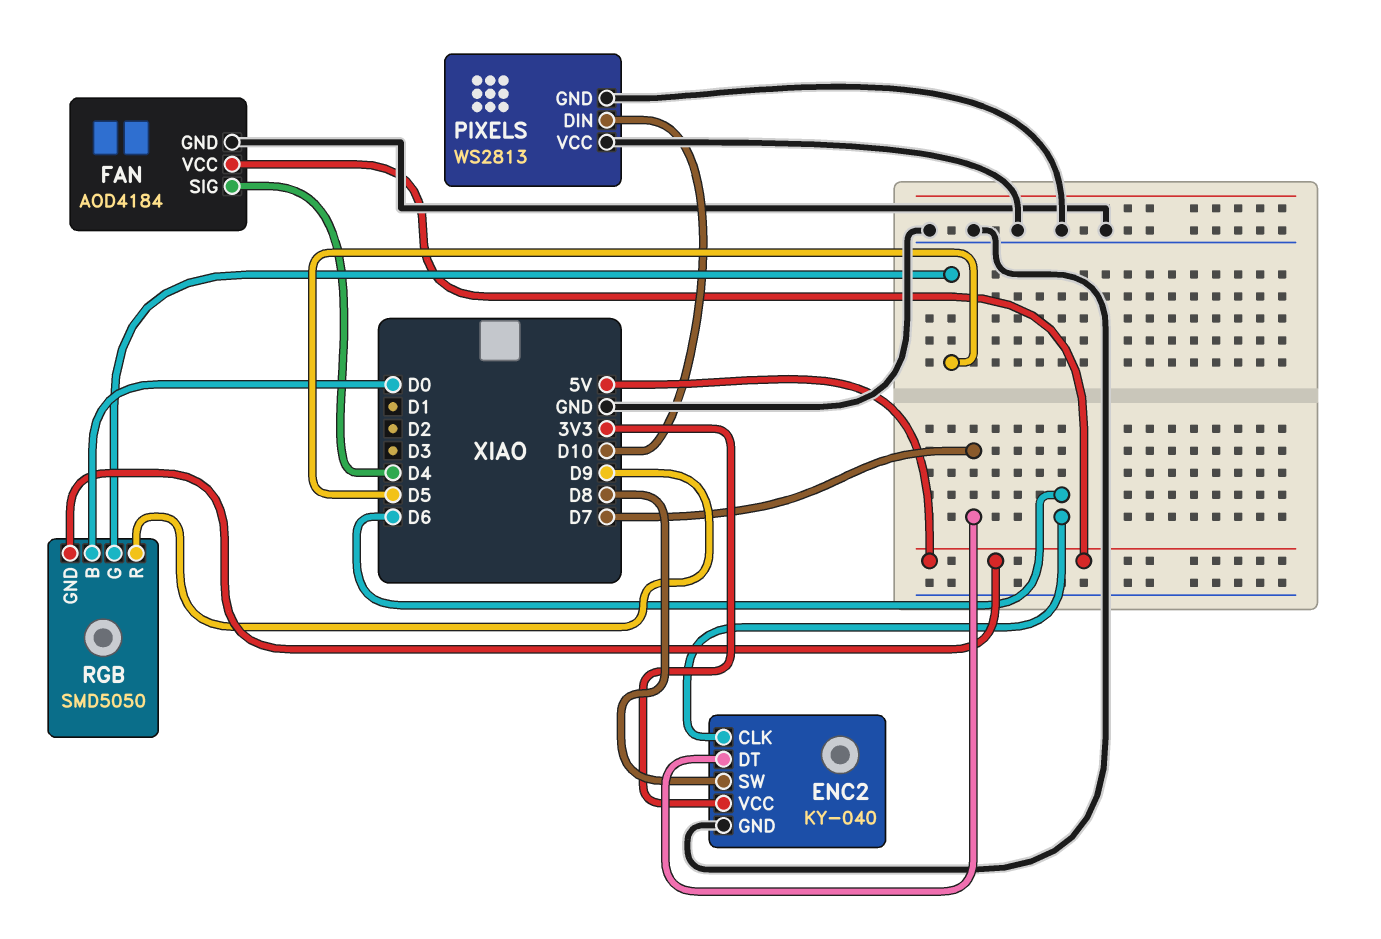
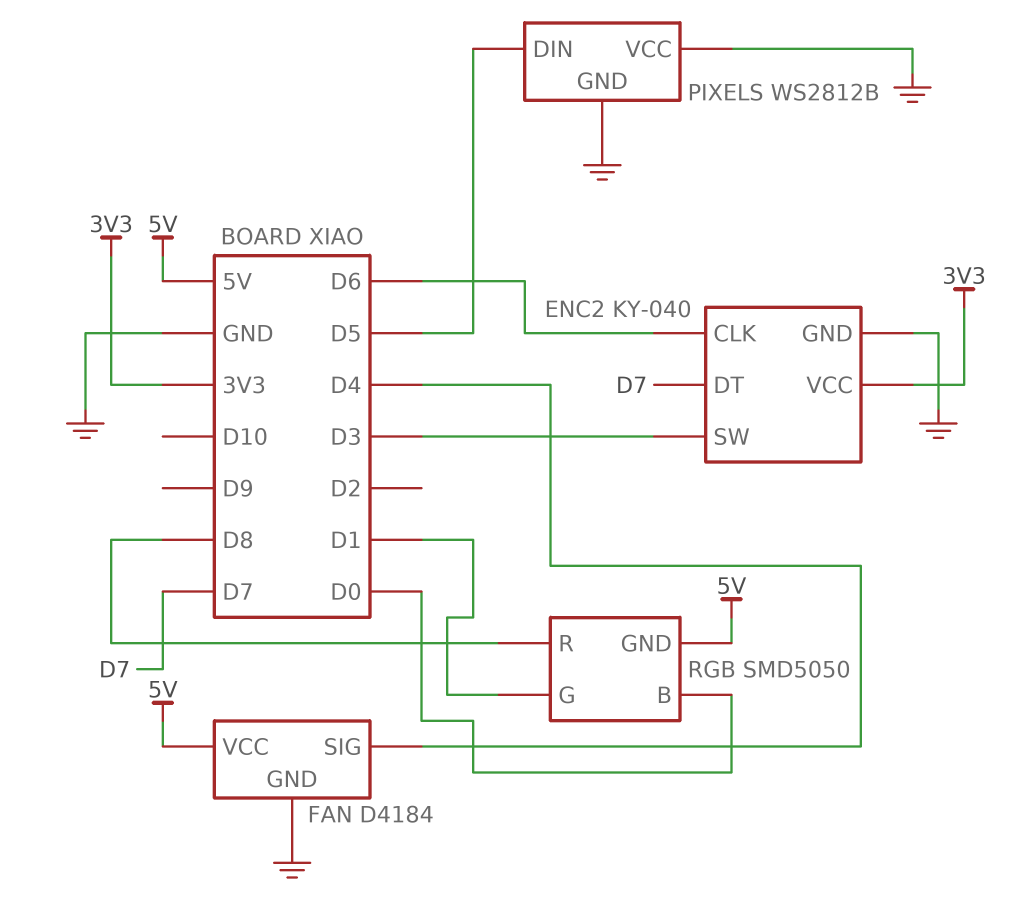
ENC2 pin SW: D8 -> D3
FAN: AOD4184 -> D4184
PIXELS: WS2813 -> WS2812B
PIXELS pin DIN: D10 -> D5
RGB pin G: D5 -> D1
RGB pin R: D9 -> D8

